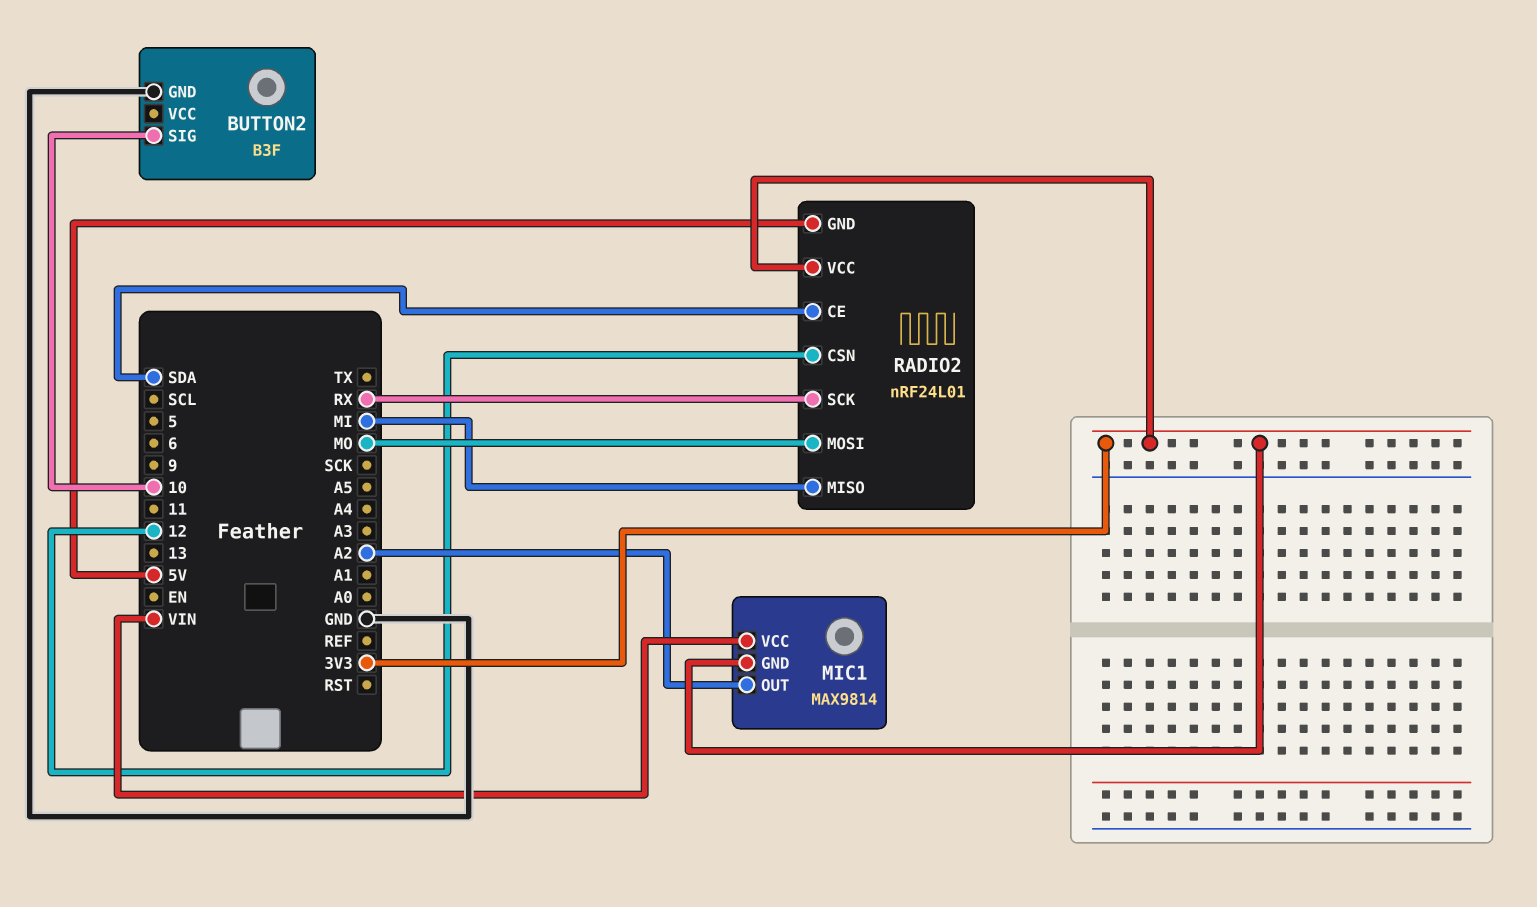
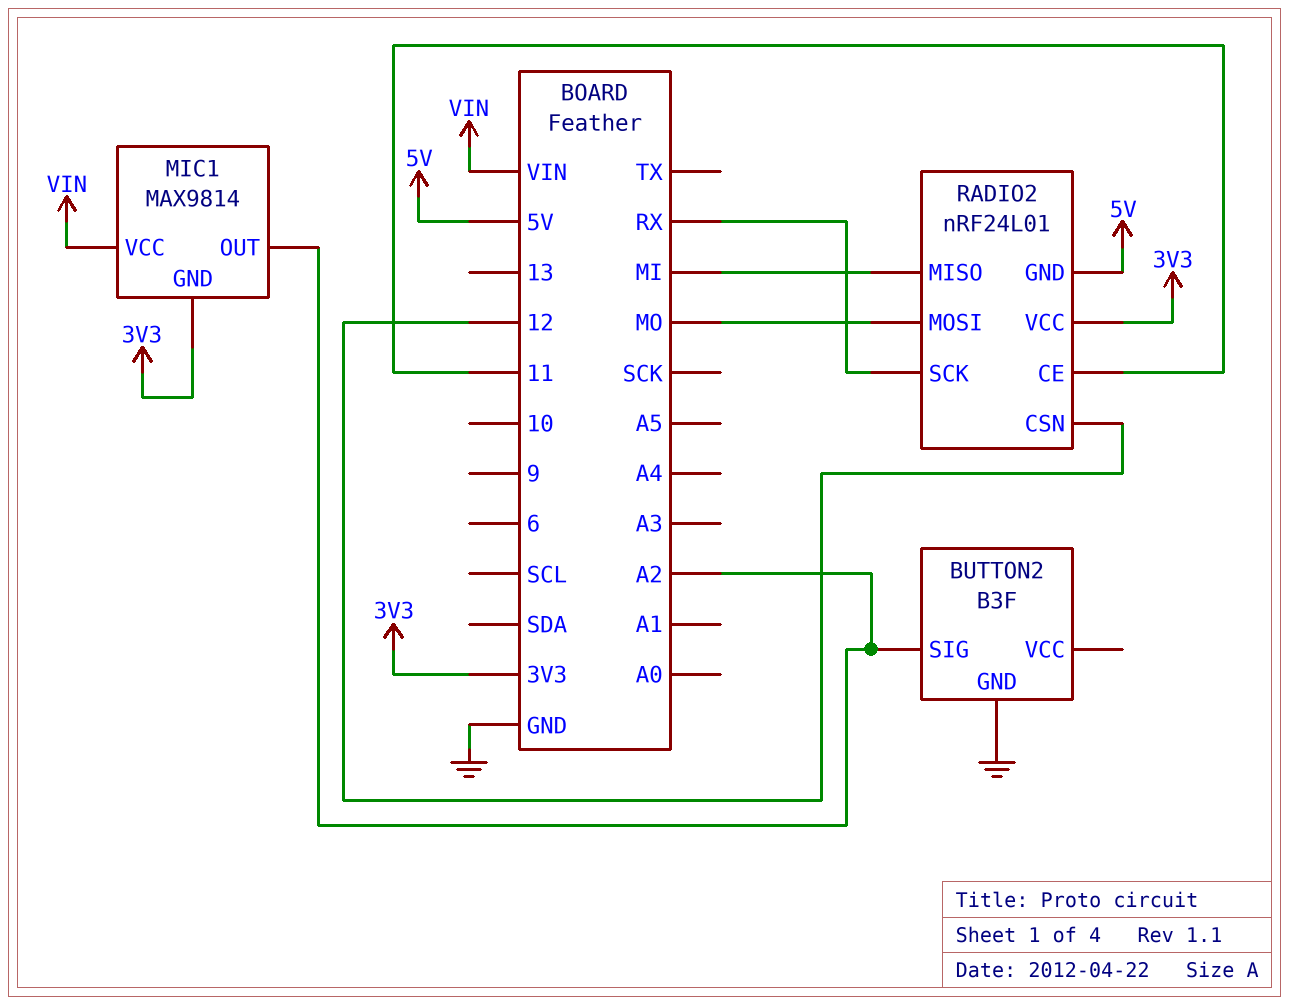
BUTTON2 pin SIG: 10 -> A2
RADIO2 pin CE: SDA -> 11

